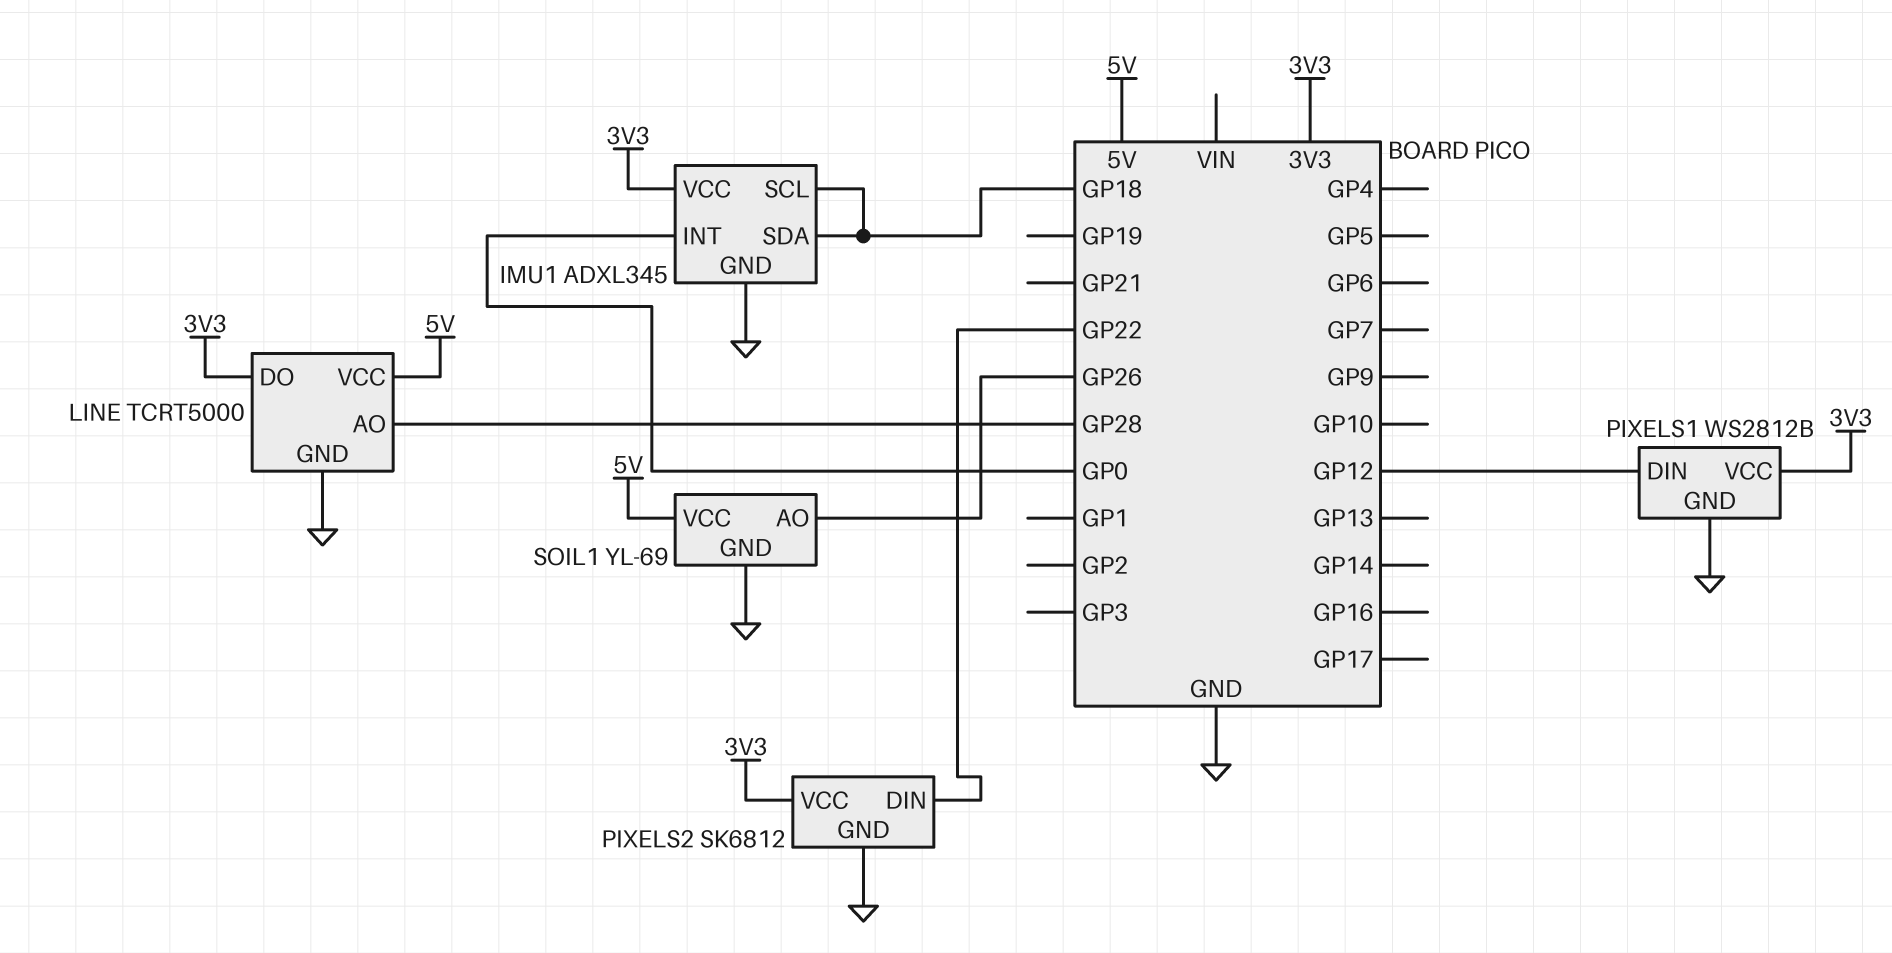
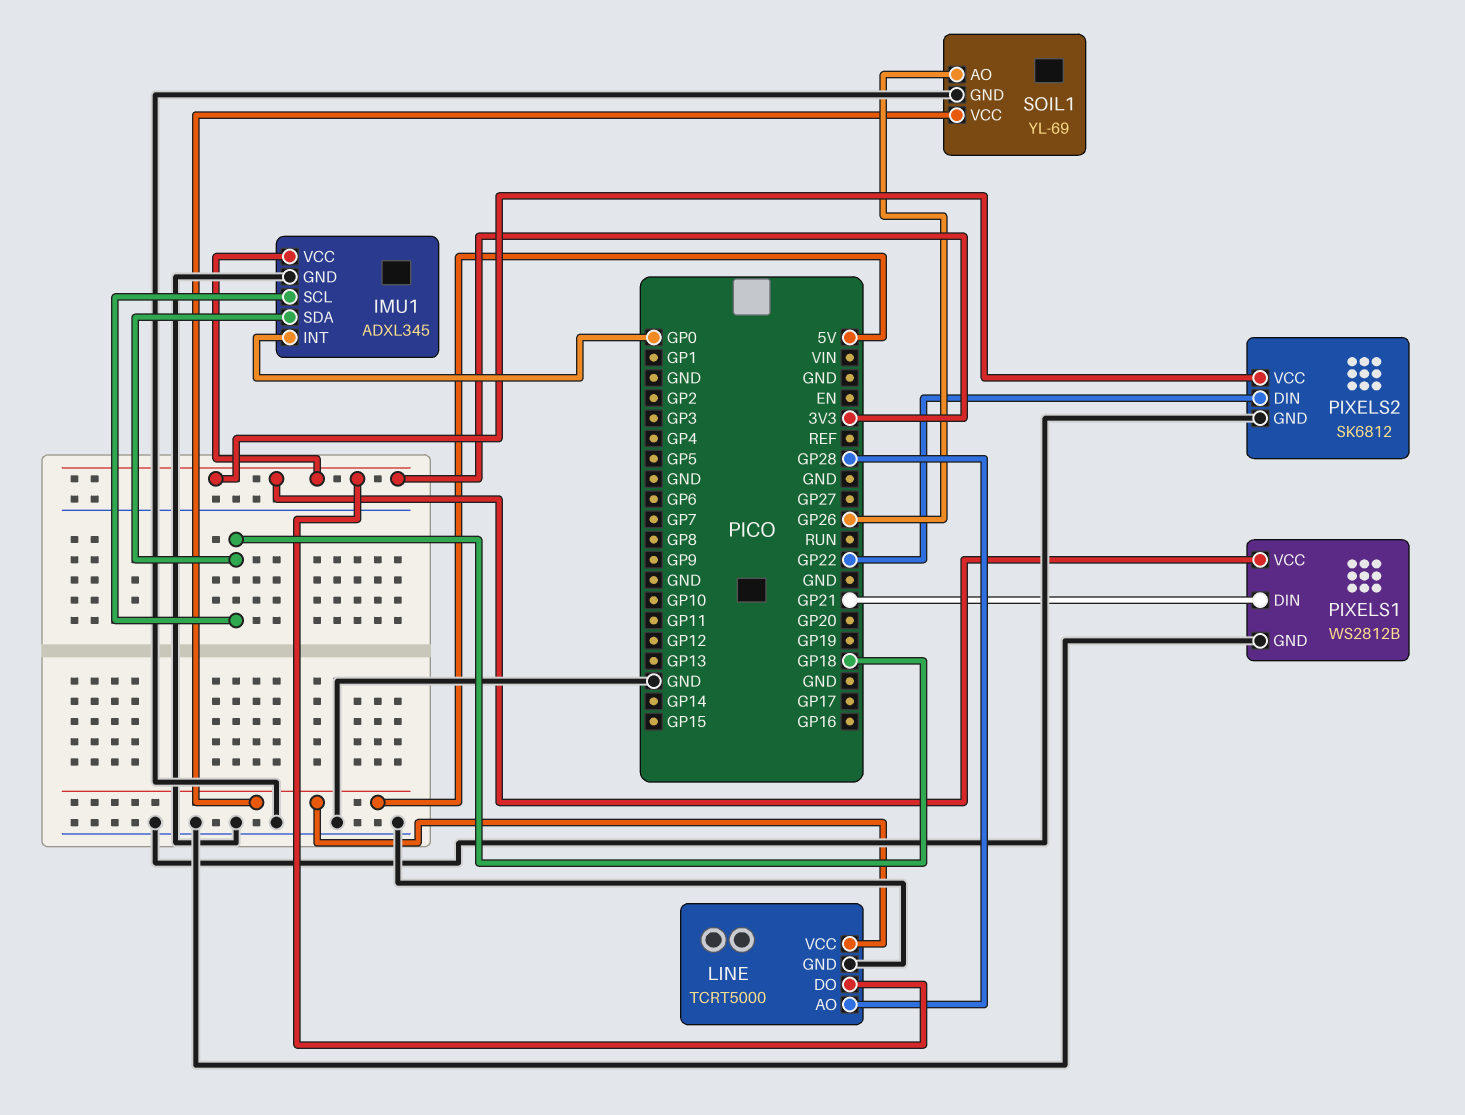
PIXELS1 pin DIN: GP12 -> GP21

